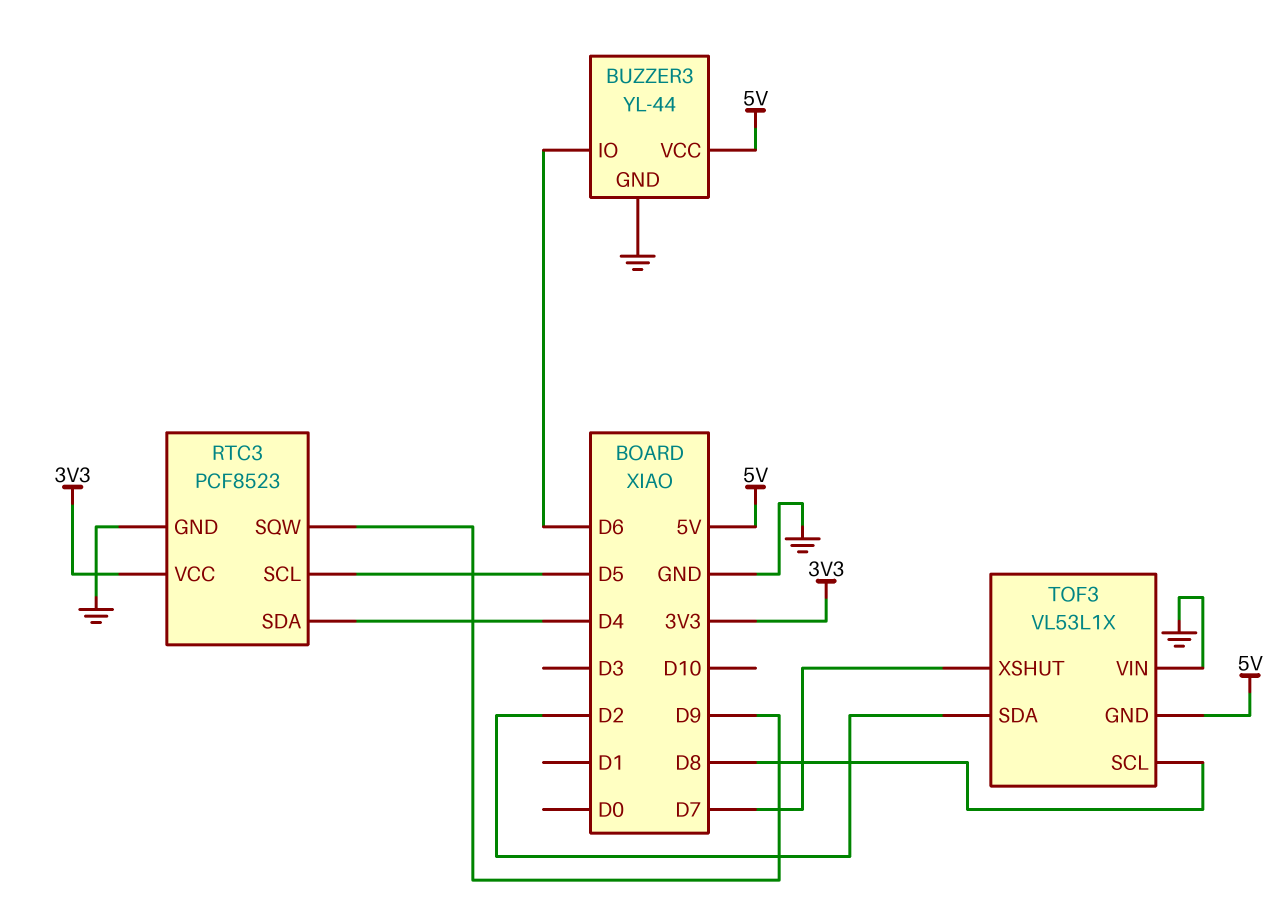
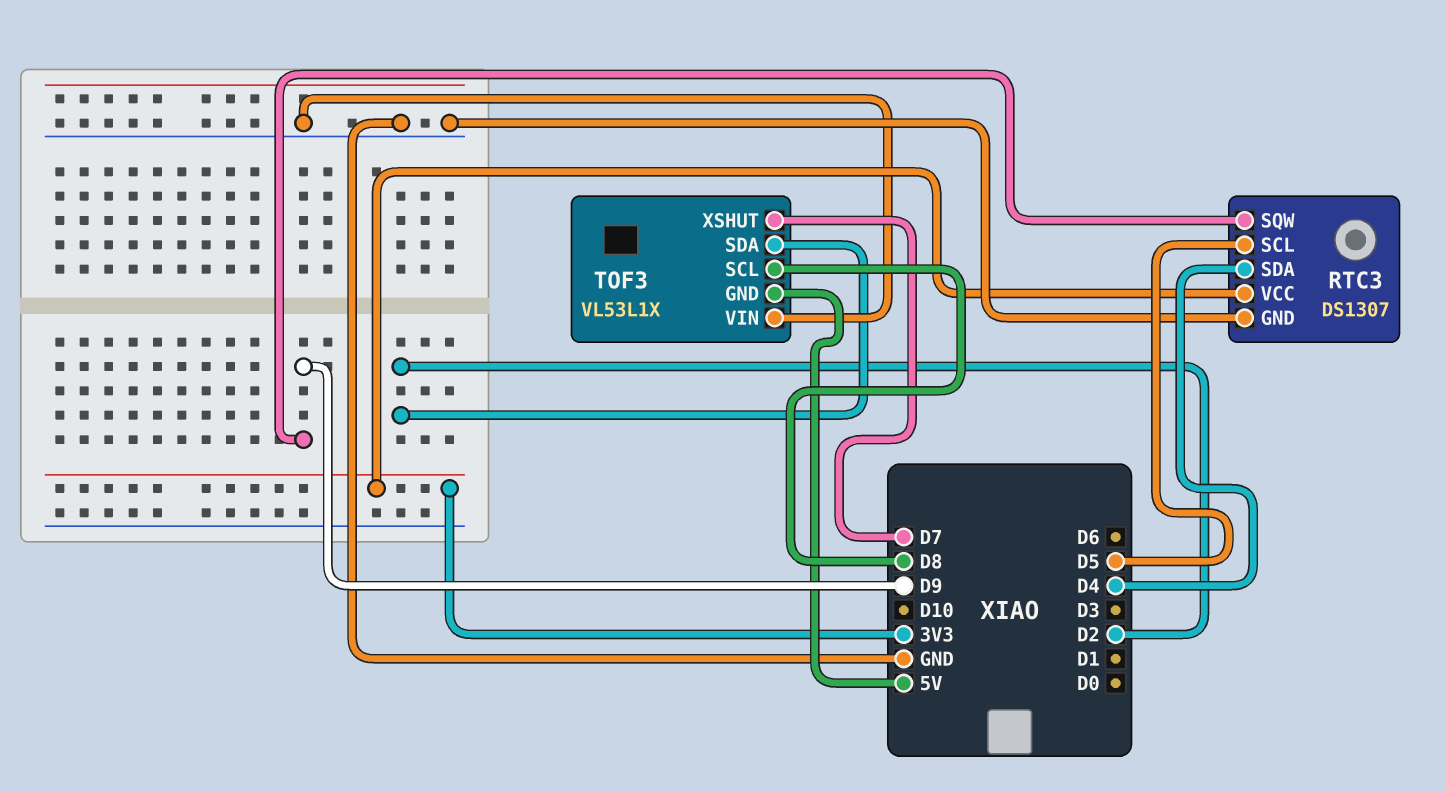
BUZZER3: YL-44 -> none
BUZZER3 pin GND: GND -> none
BUZZER3 pin IO: D6 -> none
BUZZER3 pin VCC: 5V -> none
RTC3: PCF8523 -> DS1307

